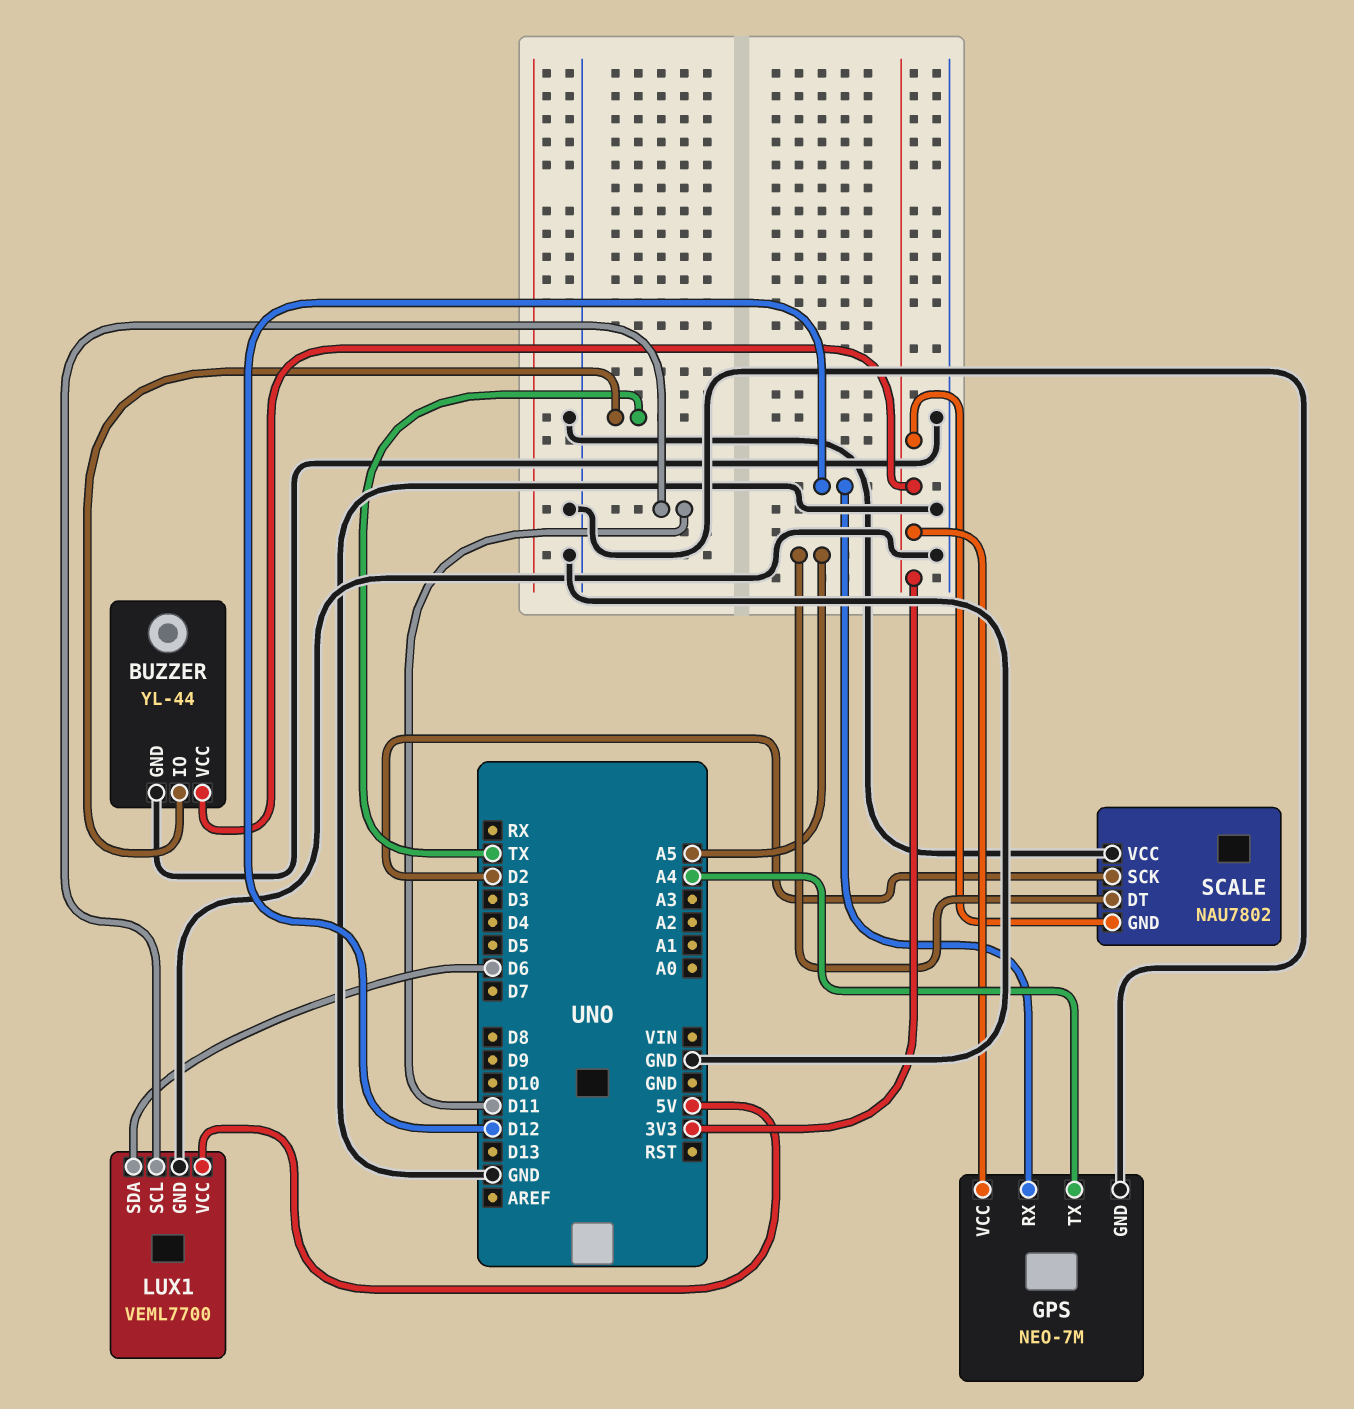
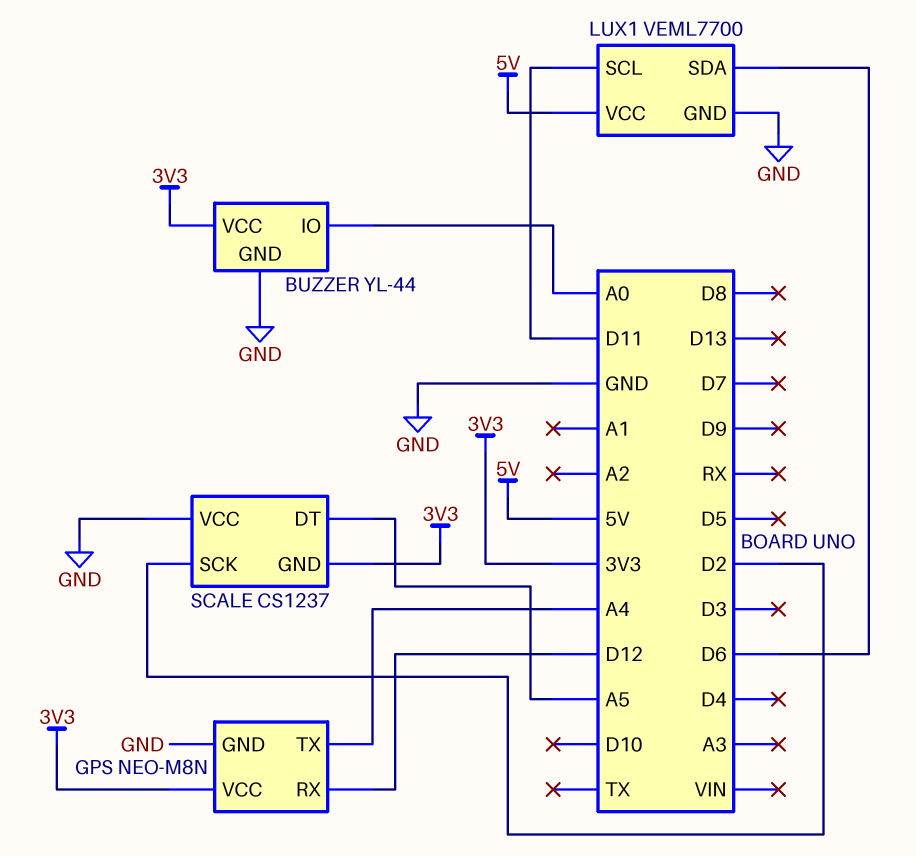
BUZZER pin IO: TX -> A0
GPS: NEO-7M -> NEO-M8N
SCALE: NAU7802 -> CS1237

